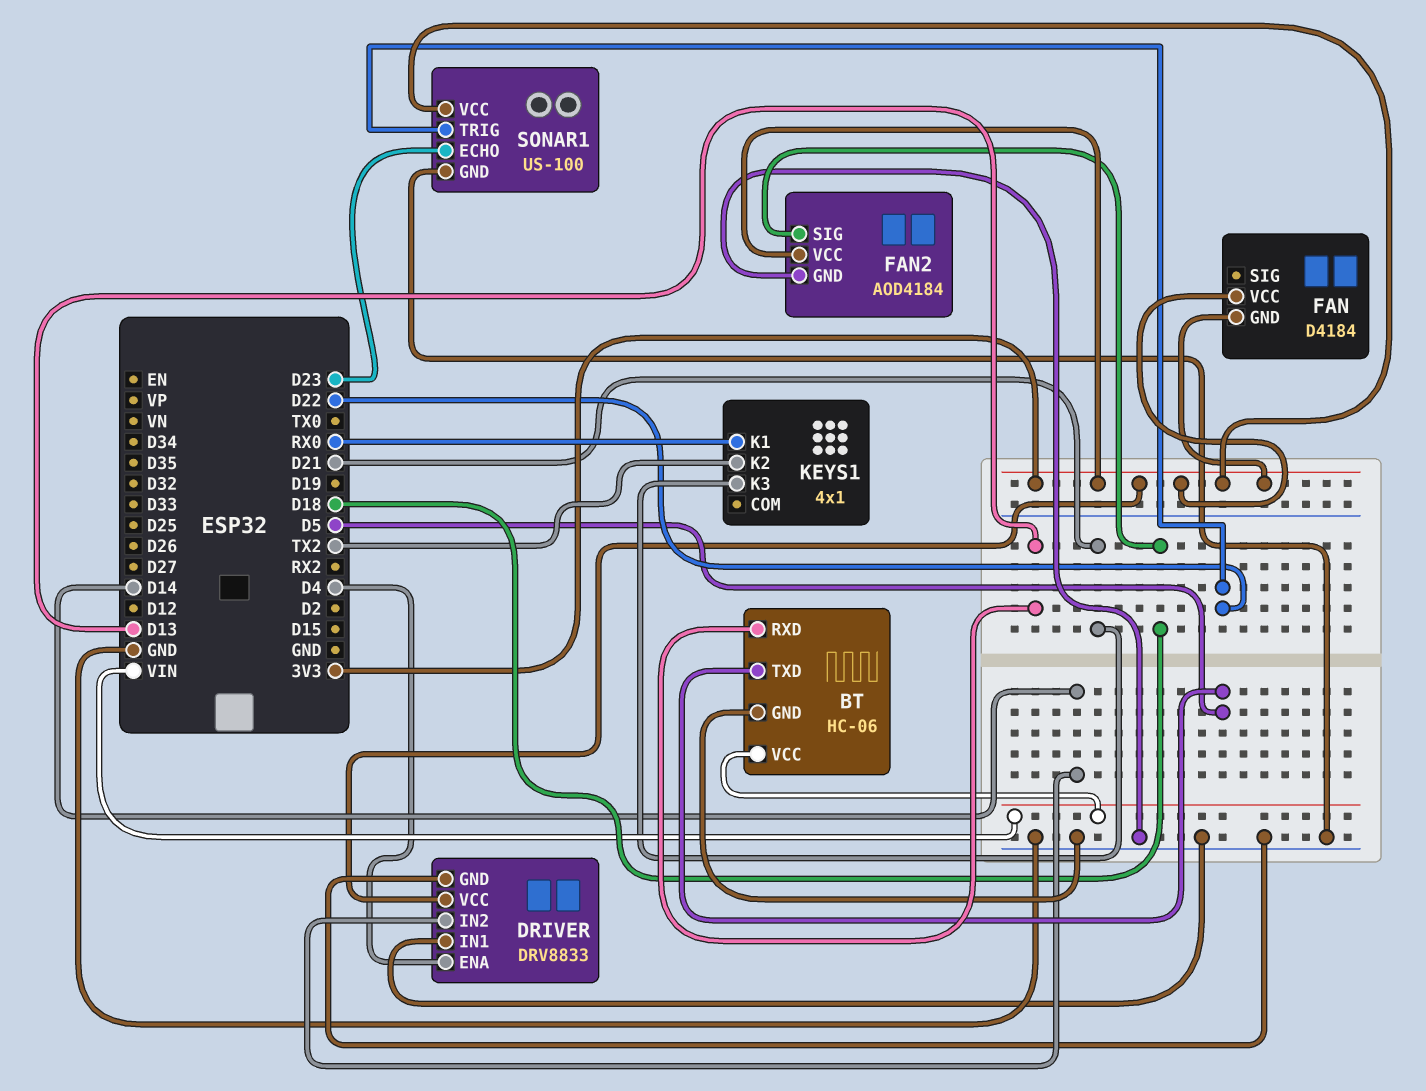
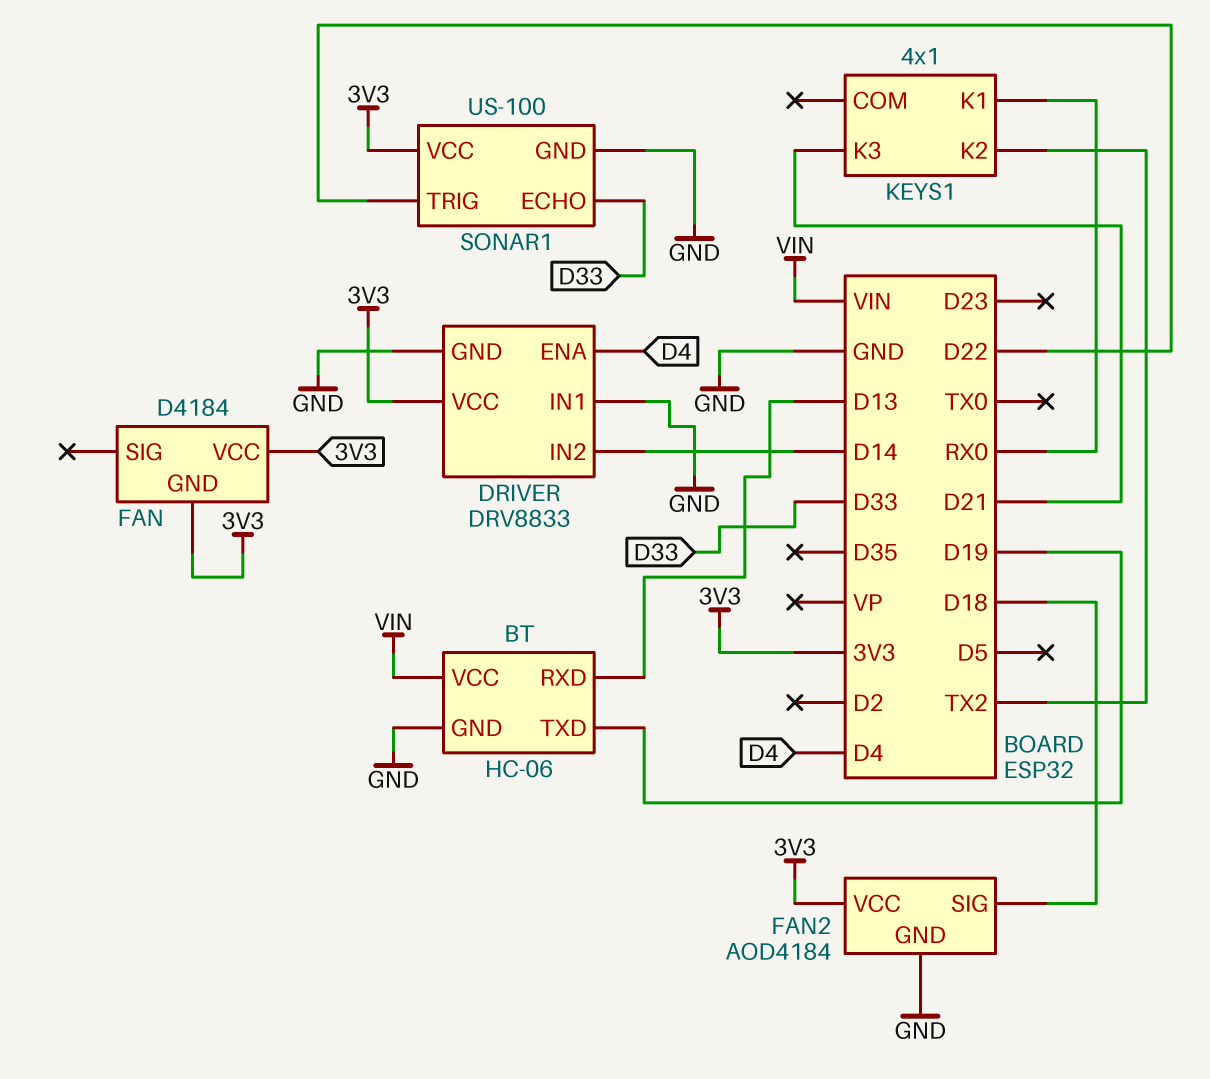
BT pin TXD: D5 -> D19
SONAR1 pin ECHO: D23 -> D33

